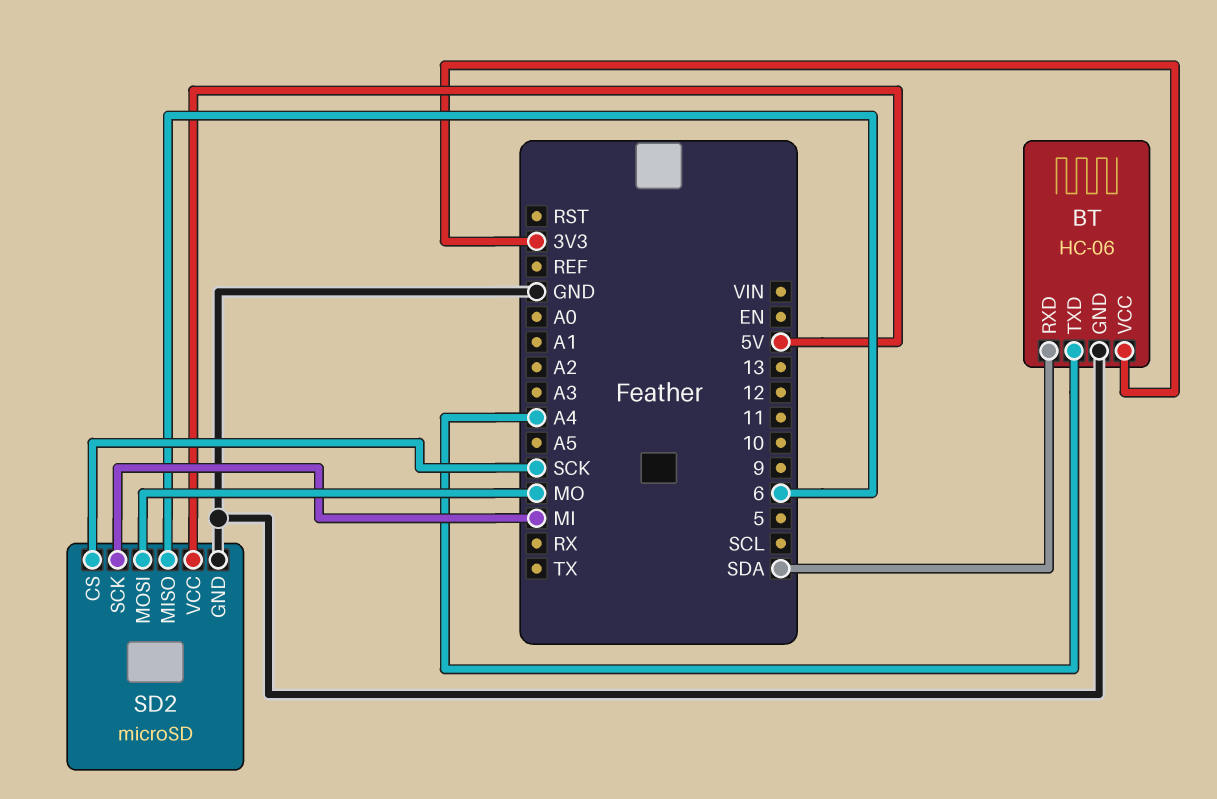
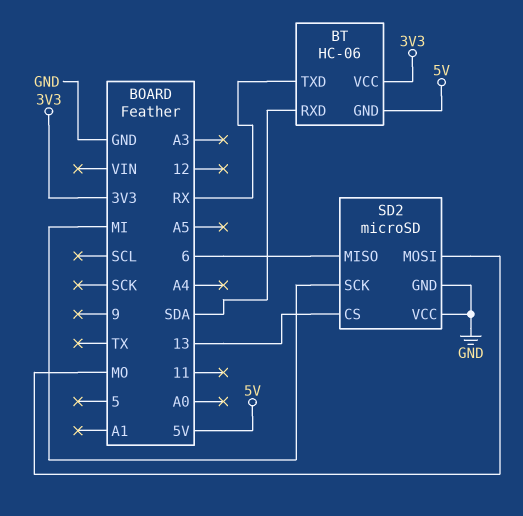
BT pin GND: GND -> 5V
BT pin TXD: A4 -> RX
SD2 pin CS: SCK -> 13
SD2 pin VCC: 5V -> GND

